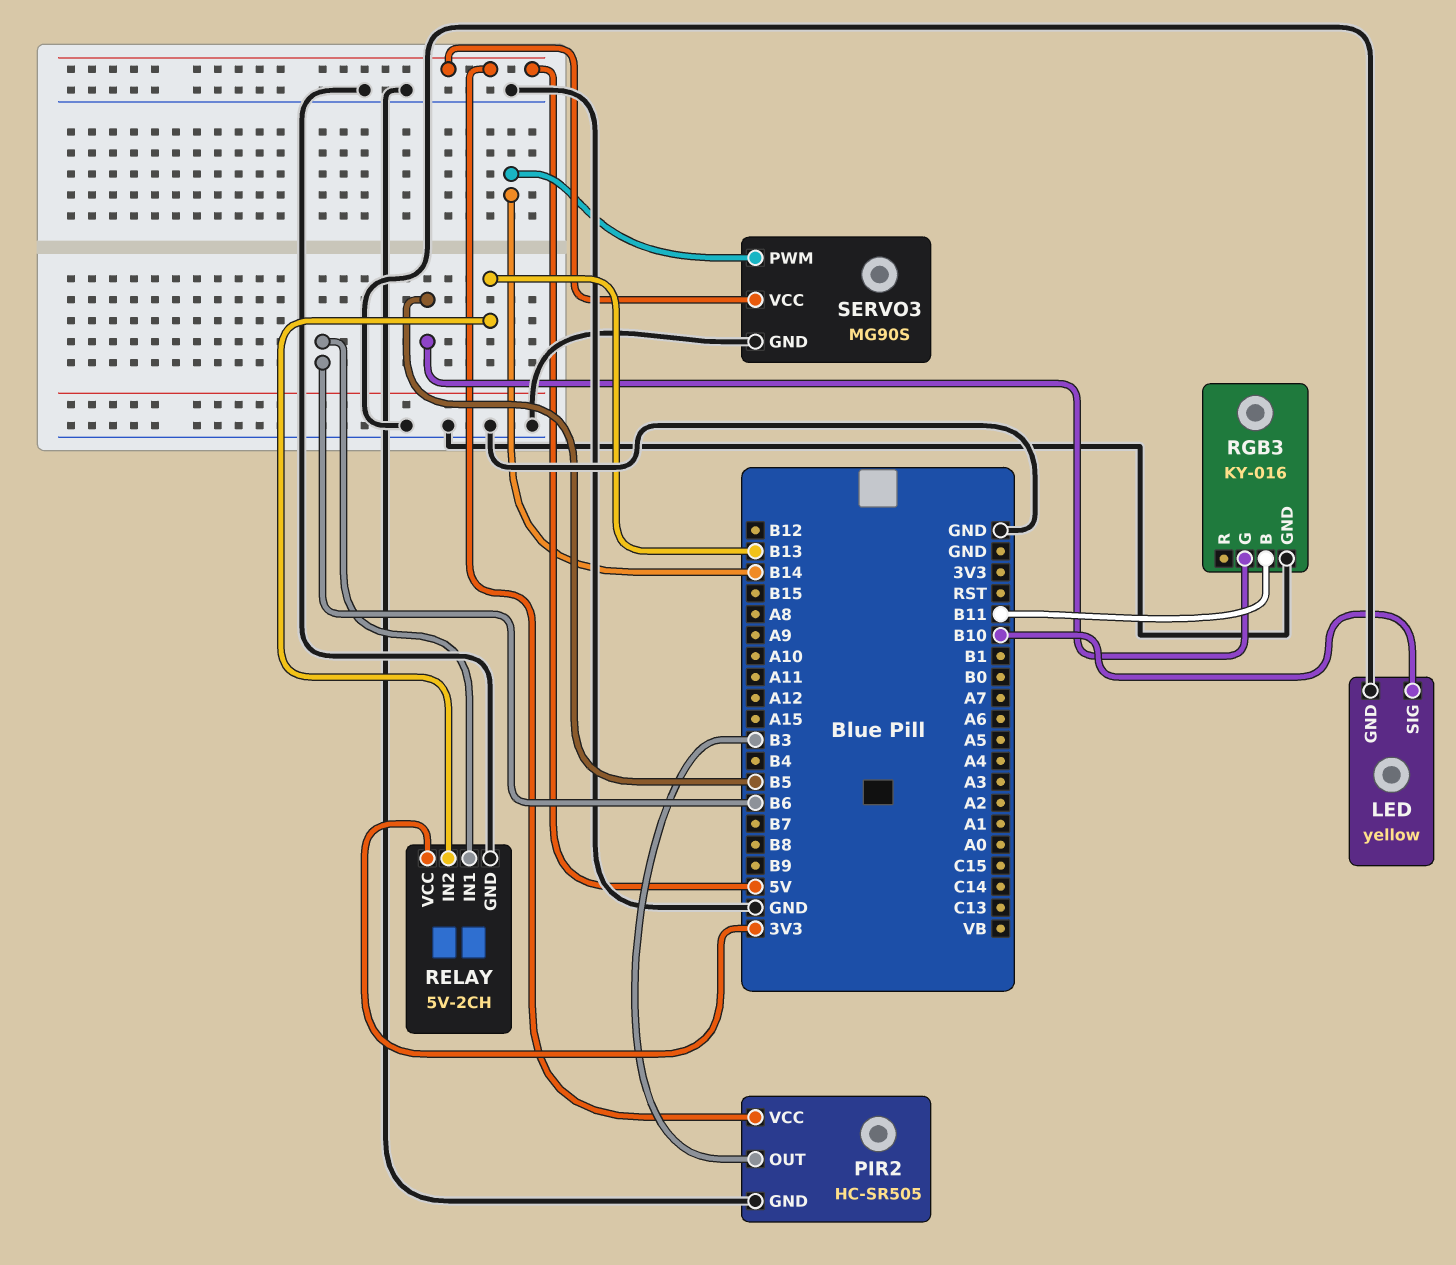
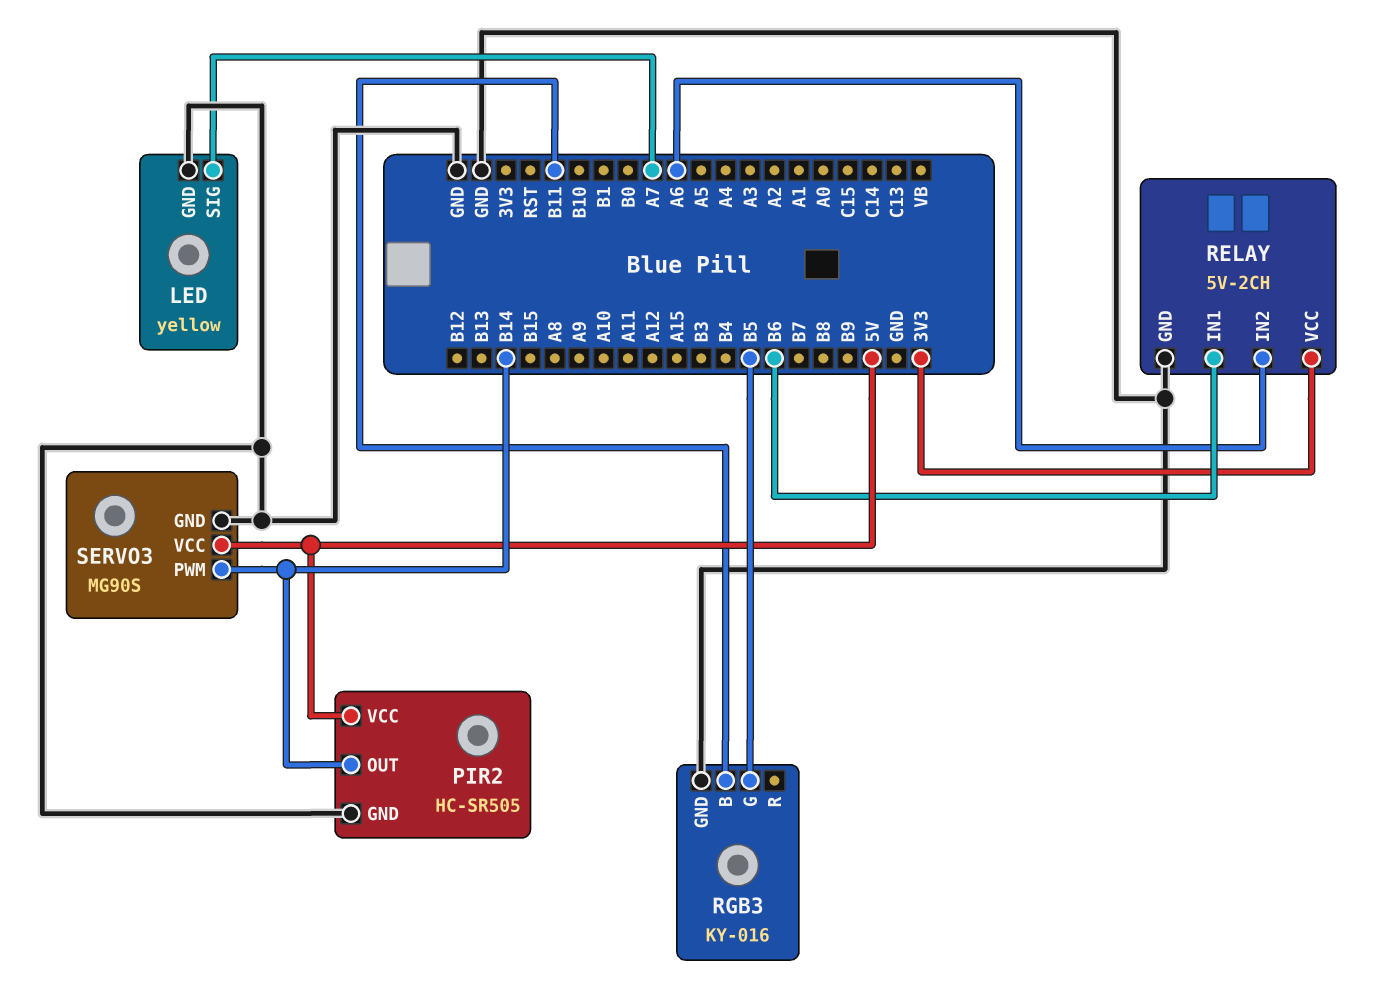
LED pin SIG: B10 -> A7
PIR2 pin OUT: B3 -> B14
RELAY pin IN2: B13 -> A6

